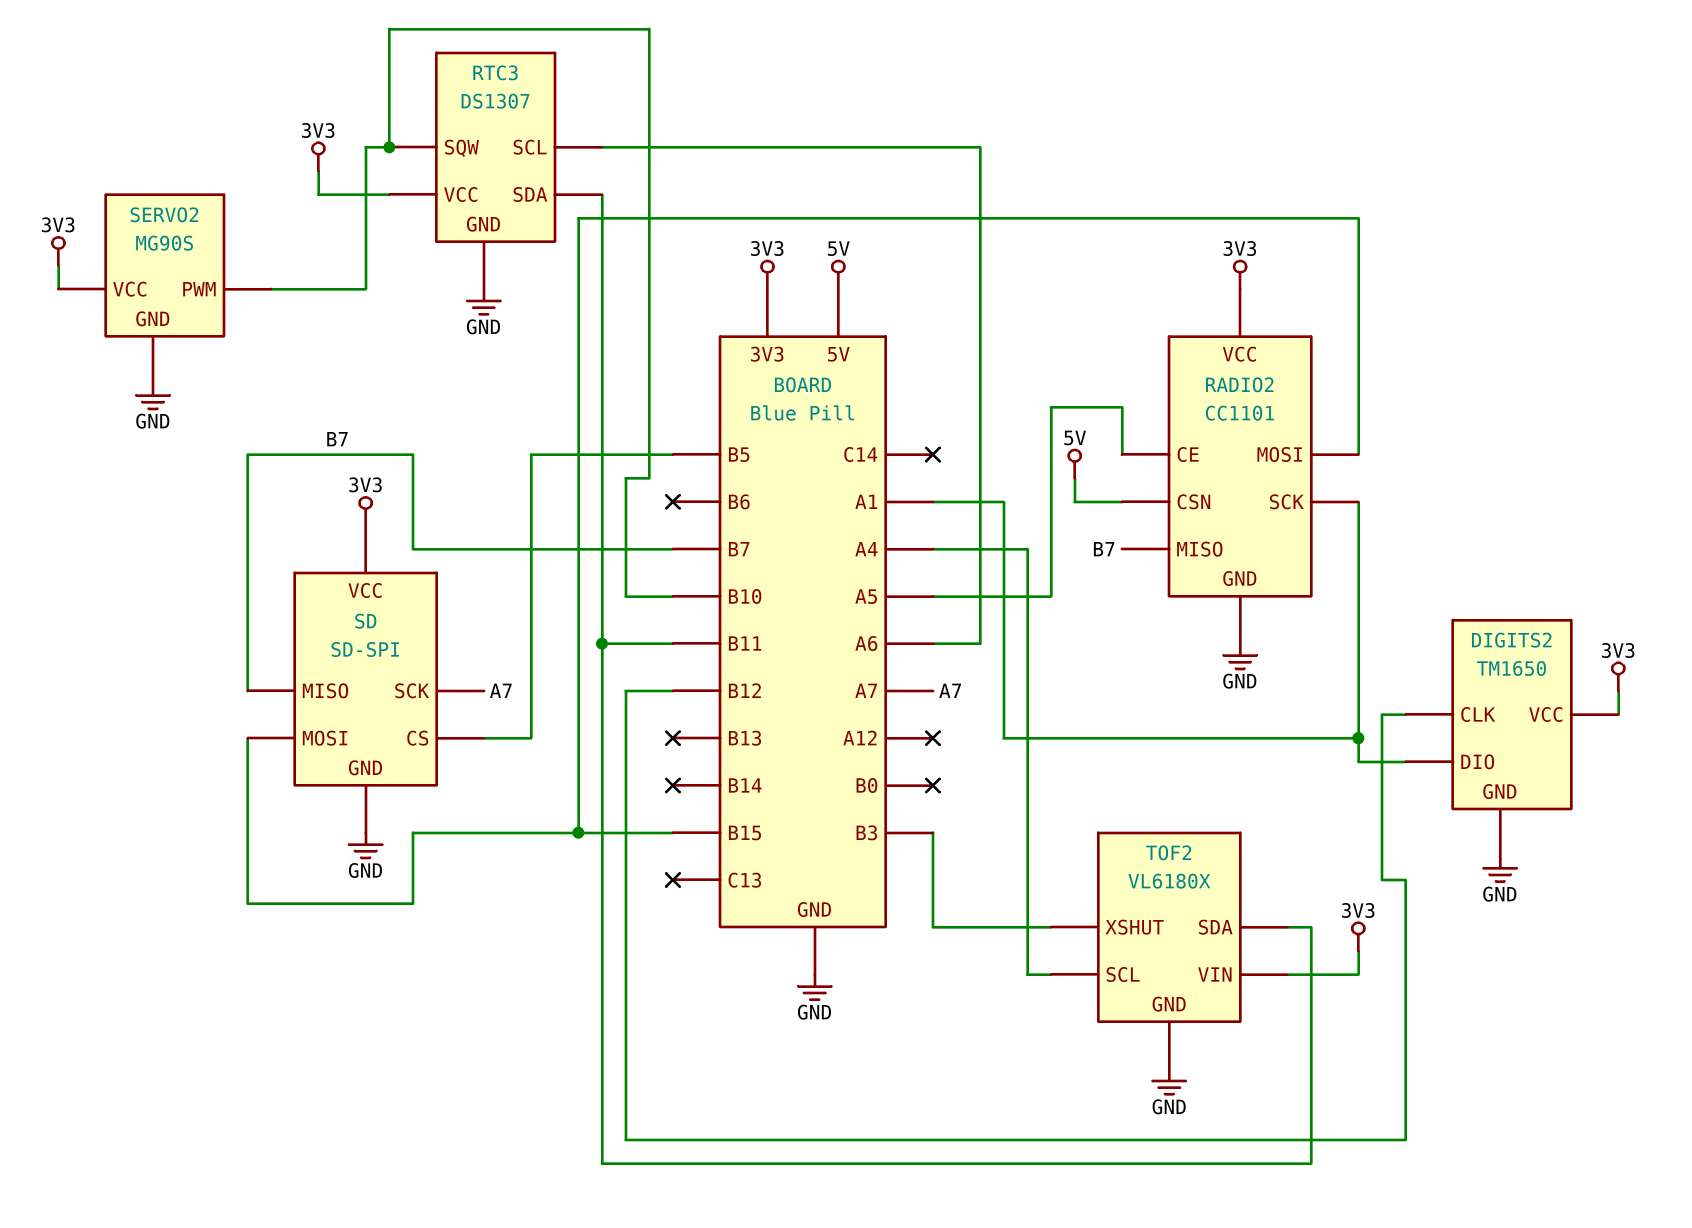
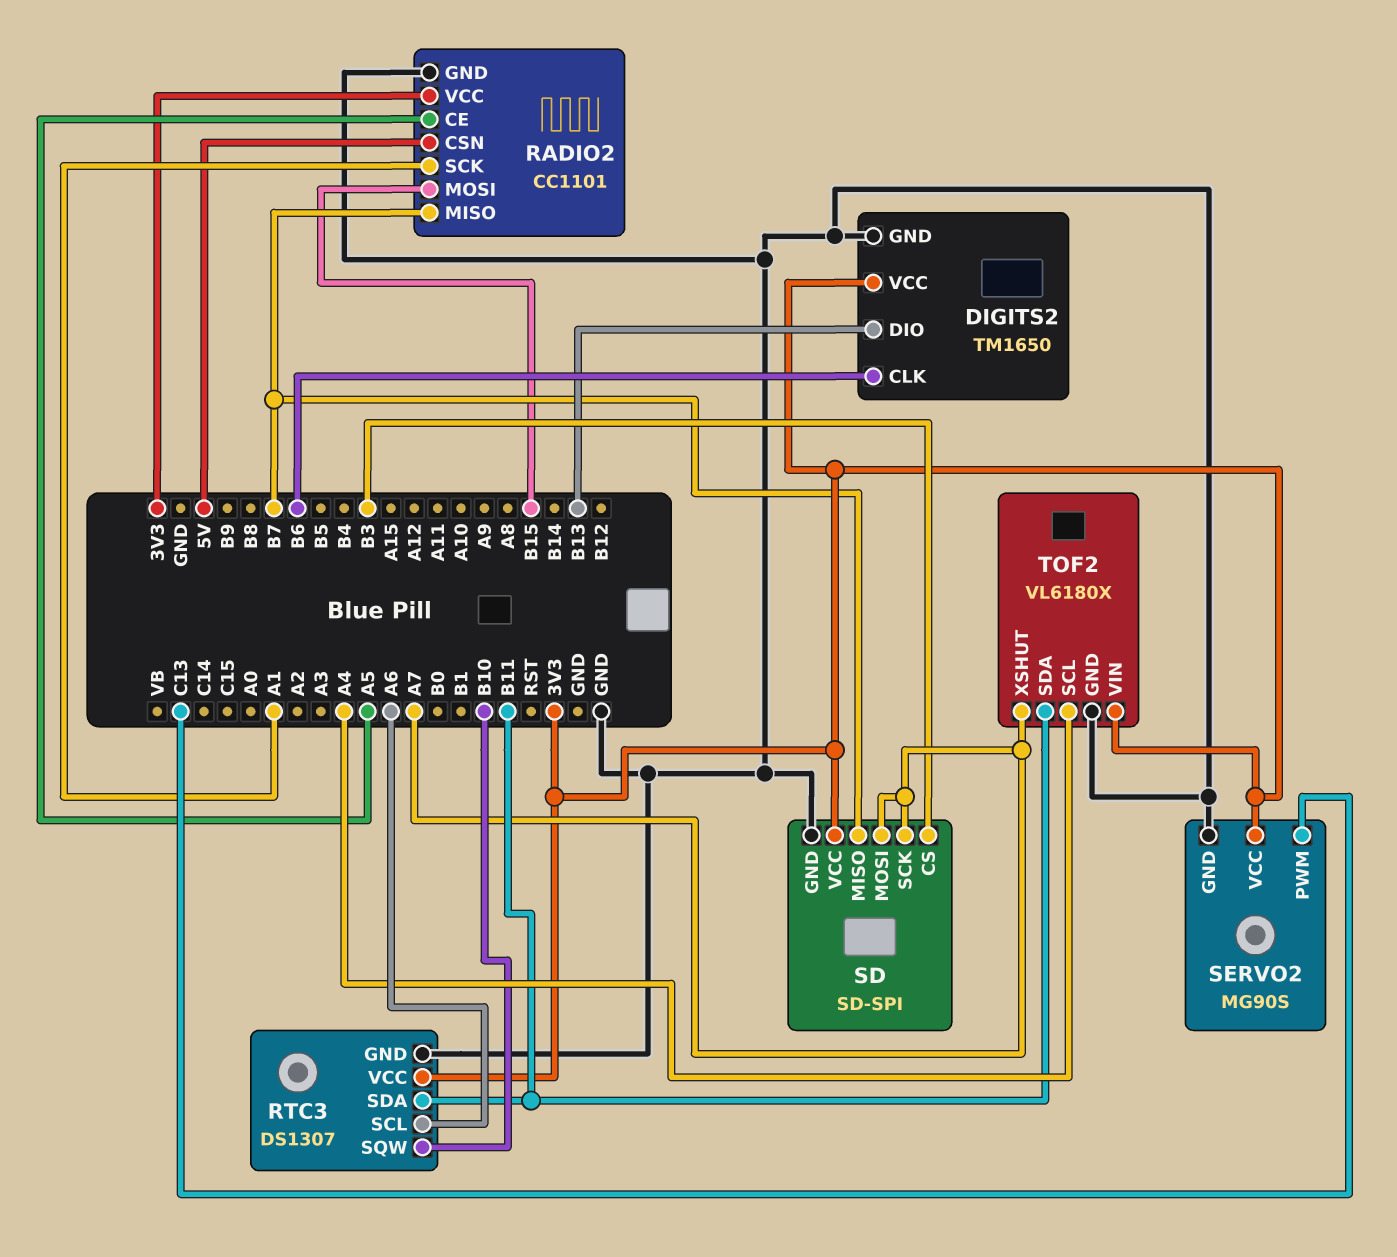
DIGITS2 pin CLK: B12 -> B6
DIGITS2 pin DIO: A1 -> B13
SD pin CS: B5 -> B3
SD pin MOSI: B15 -> A7
SERVO2 pin PWM: B10 -> C13
TOF2 pin XSHUT: B3 -> A7

